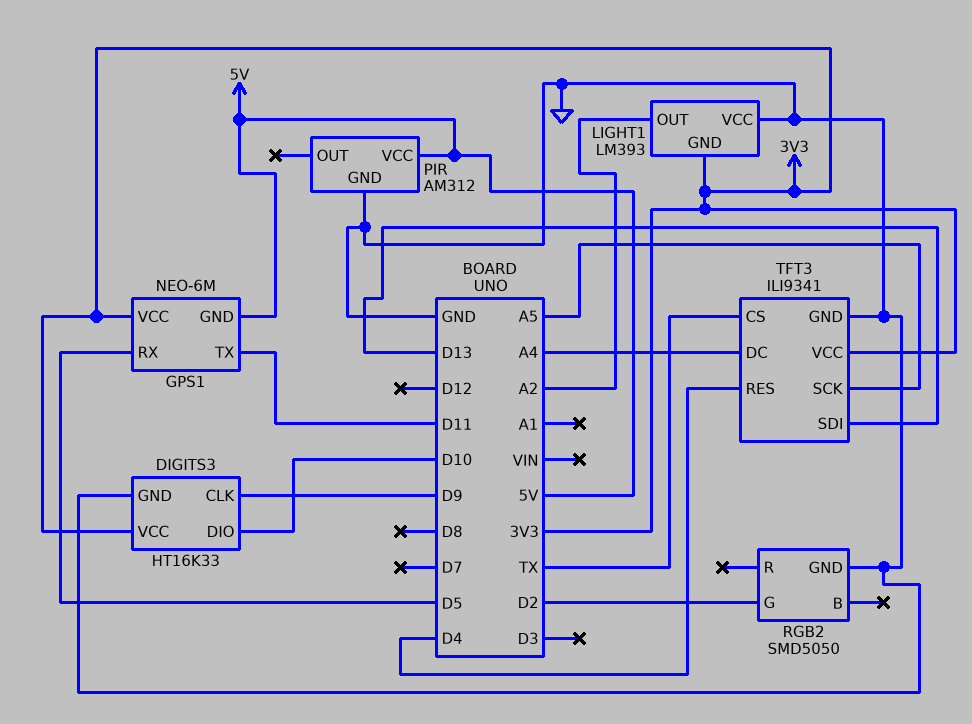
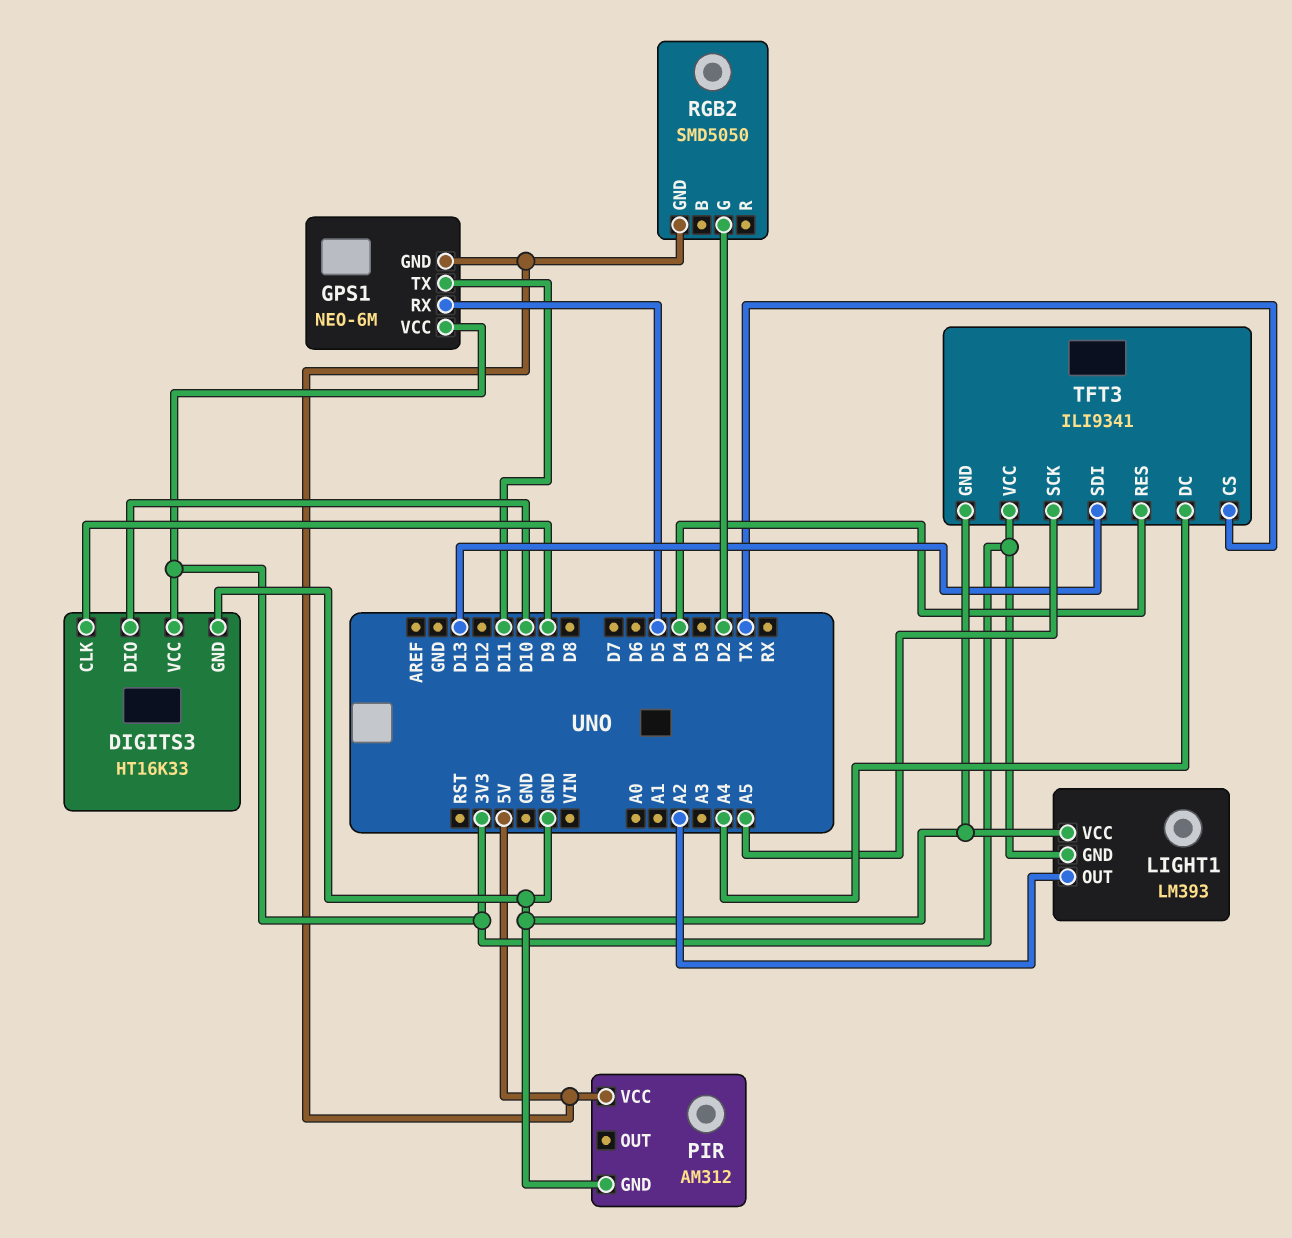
RGB2 pin GND: GND -> 5V

